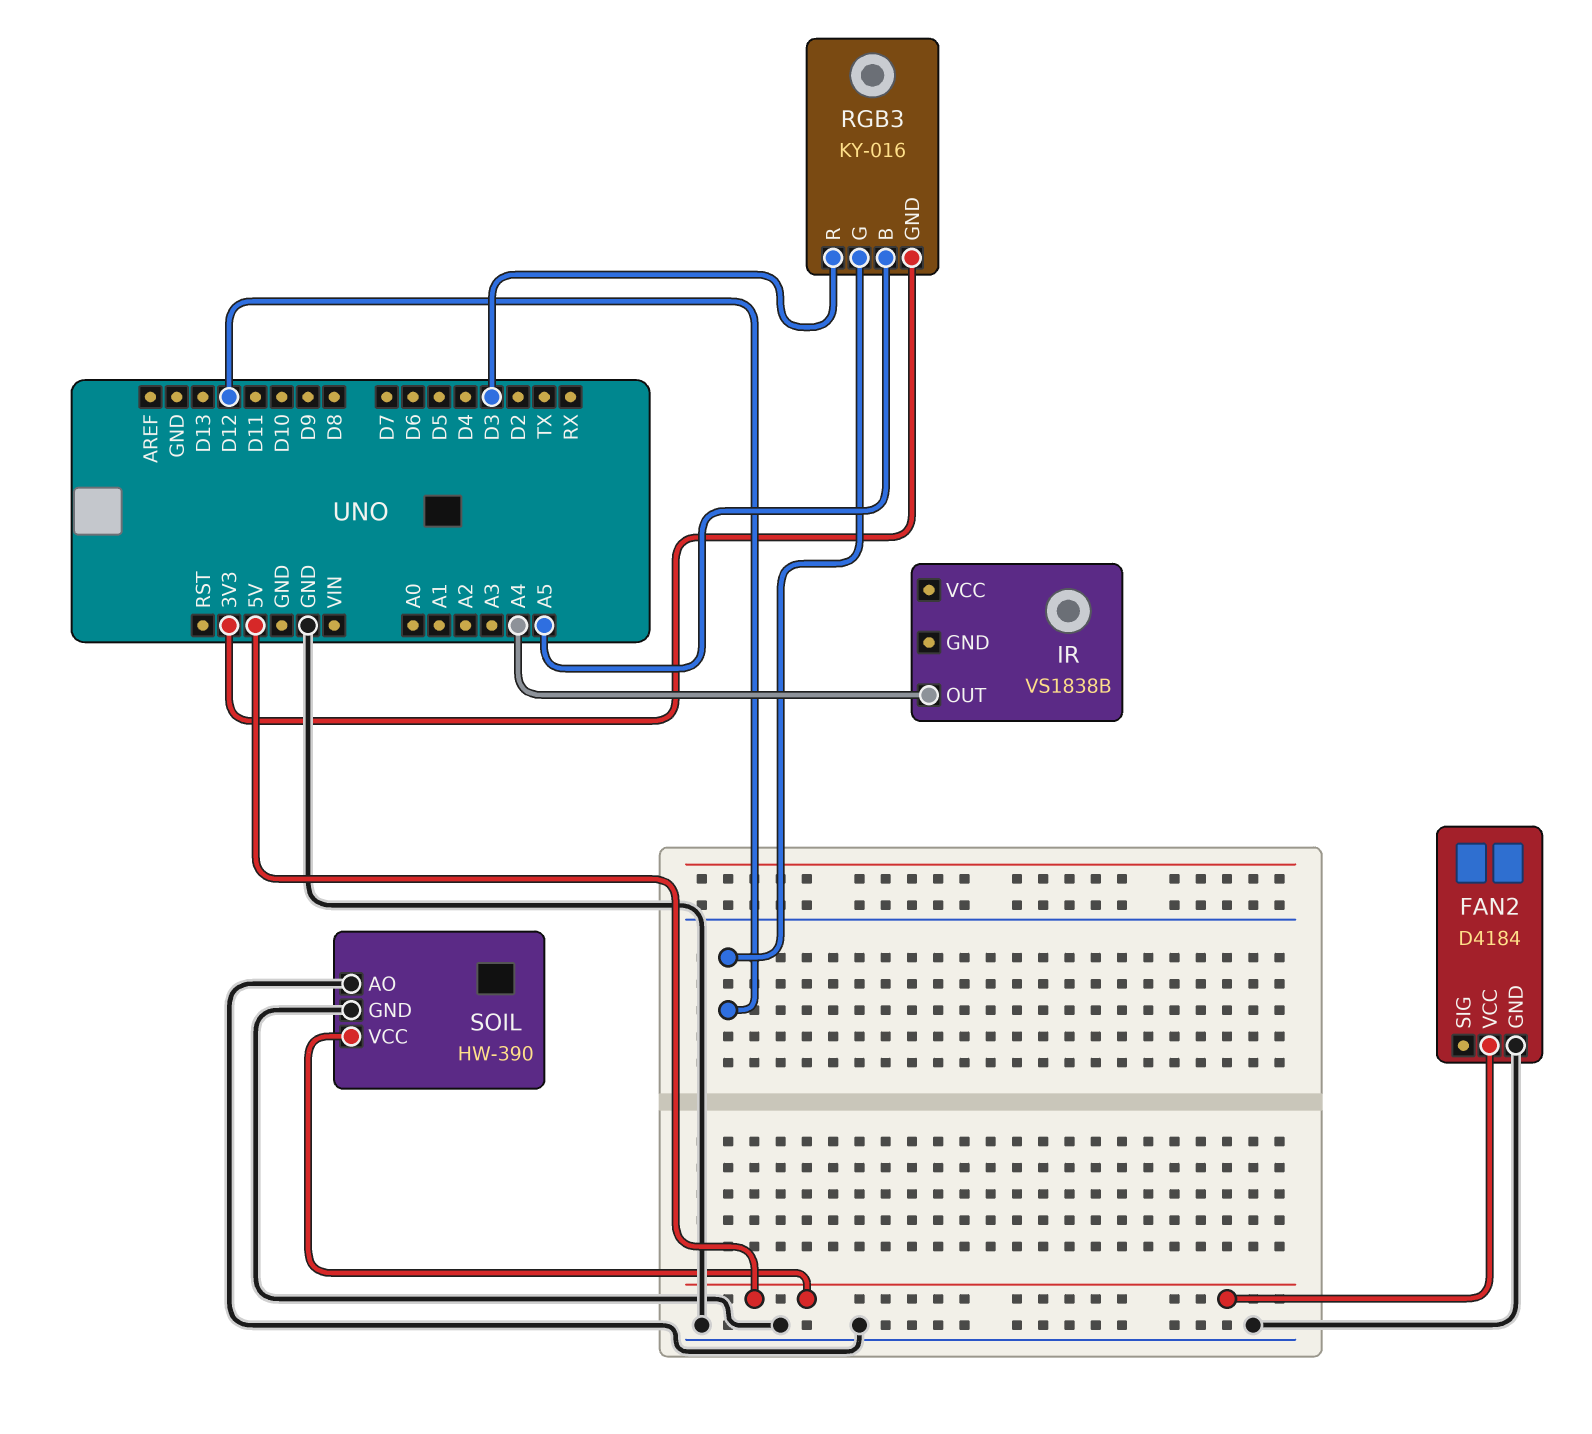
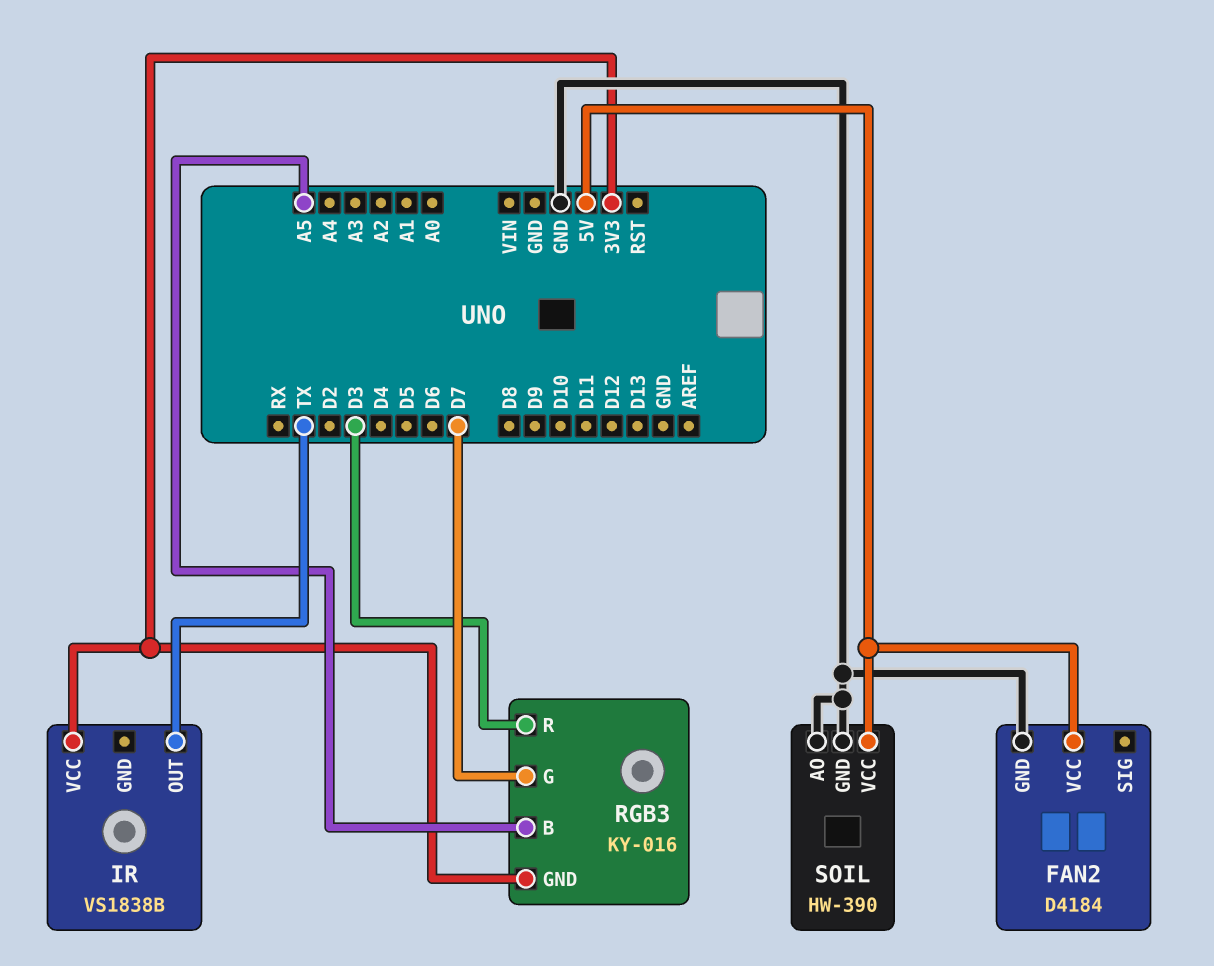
IR pin OUT: A4 -> TX
IR pin VCC: none -> 3V3
RGB3 pin G: D12 -> D7

